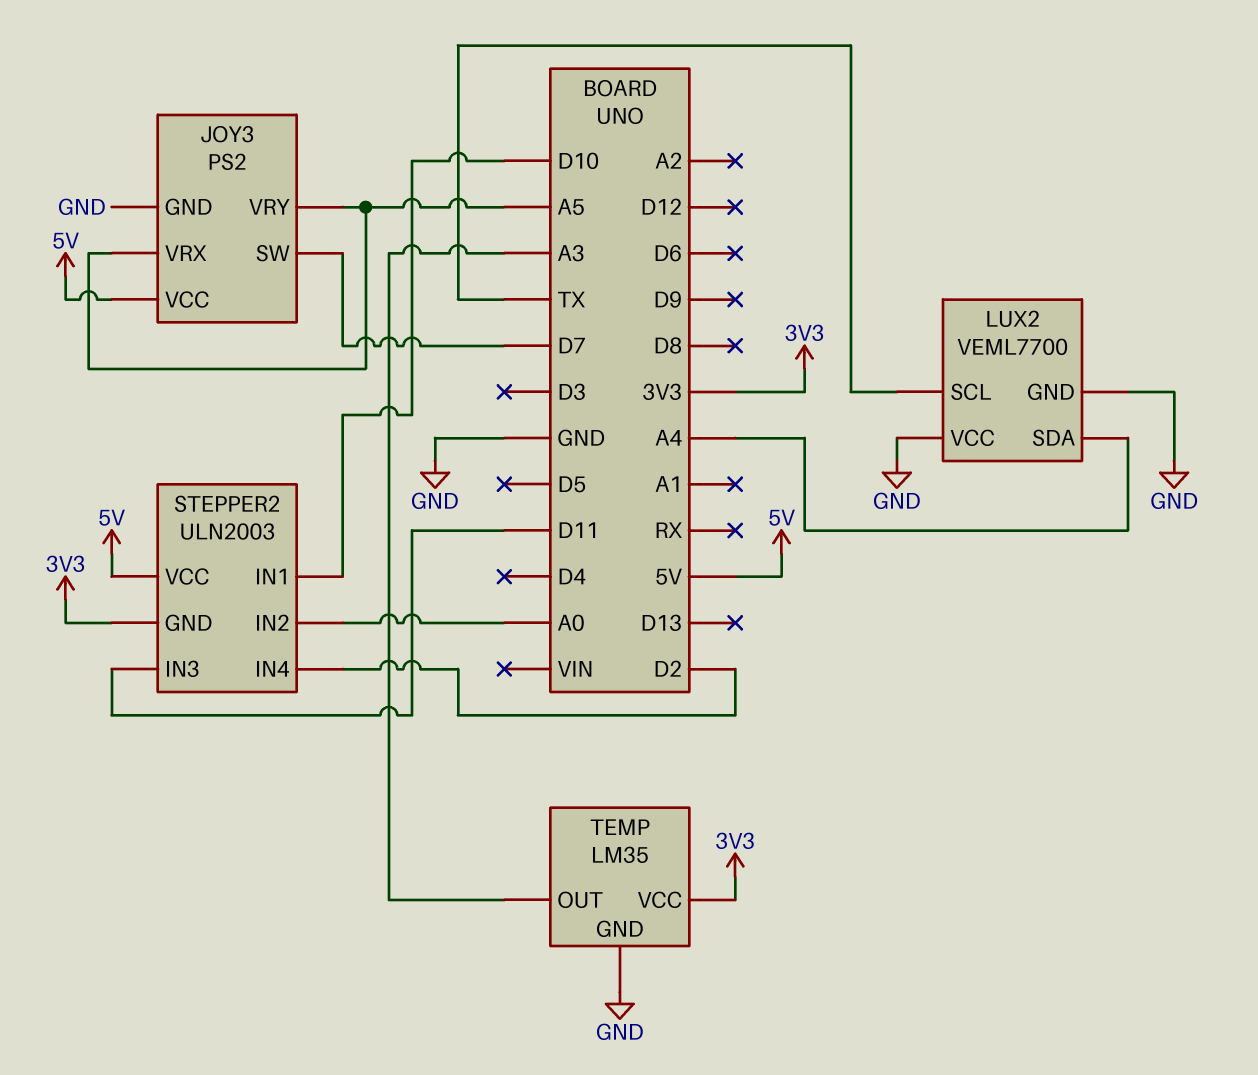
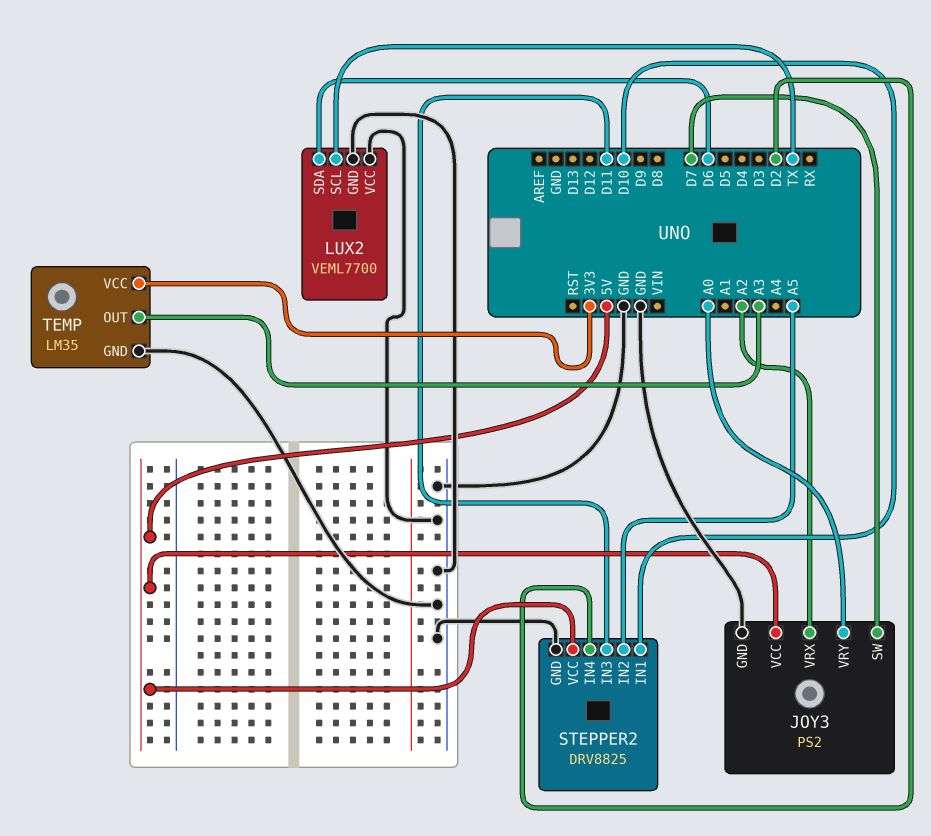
JOY3 pin VRX: A5 -> A2
JOY3 pin VRY: A5 -> A0
LUX2 pin SDA: A4 -> D6
STEPPER2: ULN2003 -> DRV8825
STEPPER2 pin GND: 3V3 -> GND
STEPPER2 pin IN2: A0 -> A5

